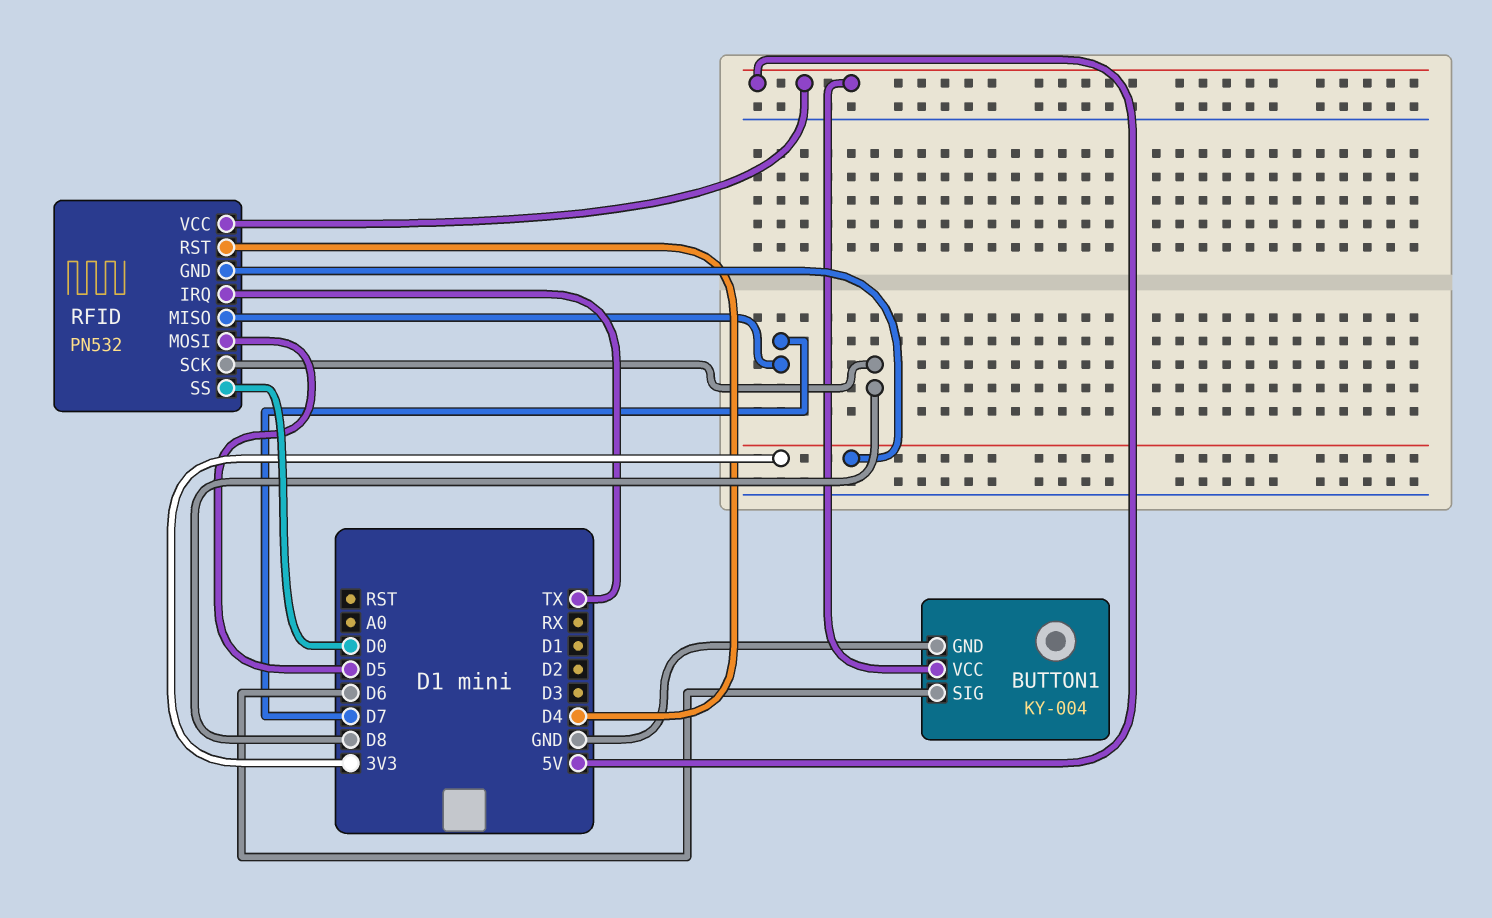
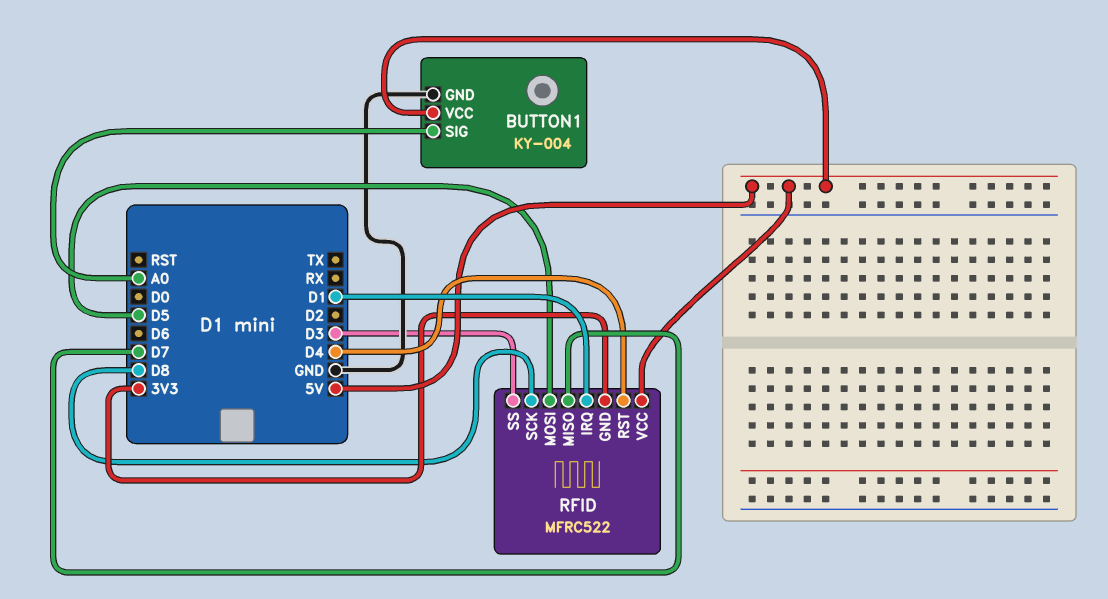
BUTTON1 pin SIG: D6 -> A0
RFID: PN532 -> MFRC522
RFID pin IRQ: TX -> D1
RFID pin SS: D0 -> D3

